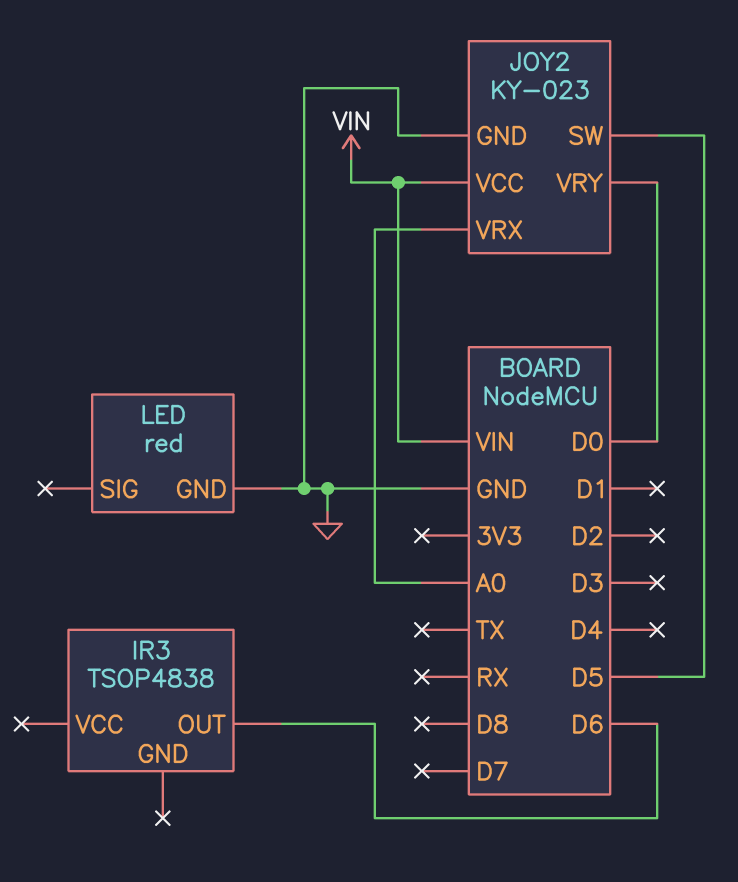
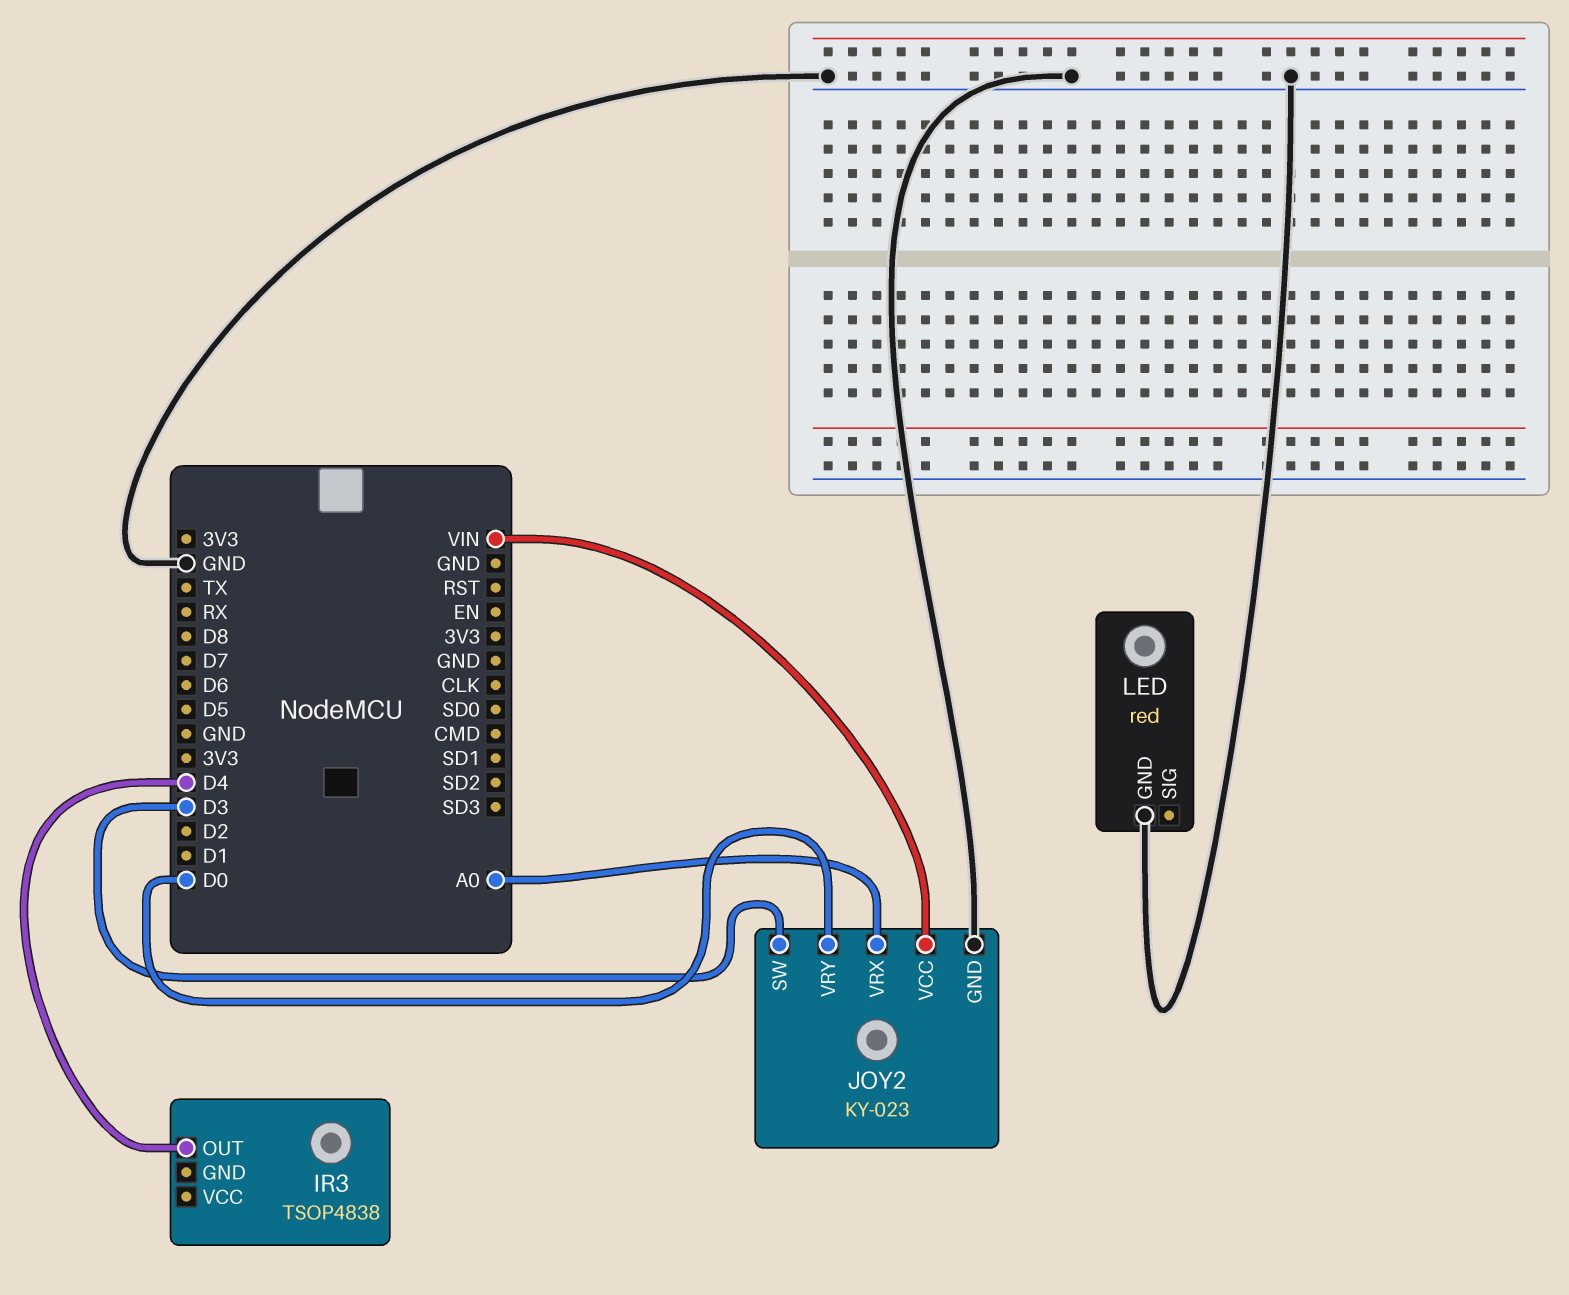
IR3 pin OUT: D6 -> D4
JOY2 pin SW: D5 -> D3

